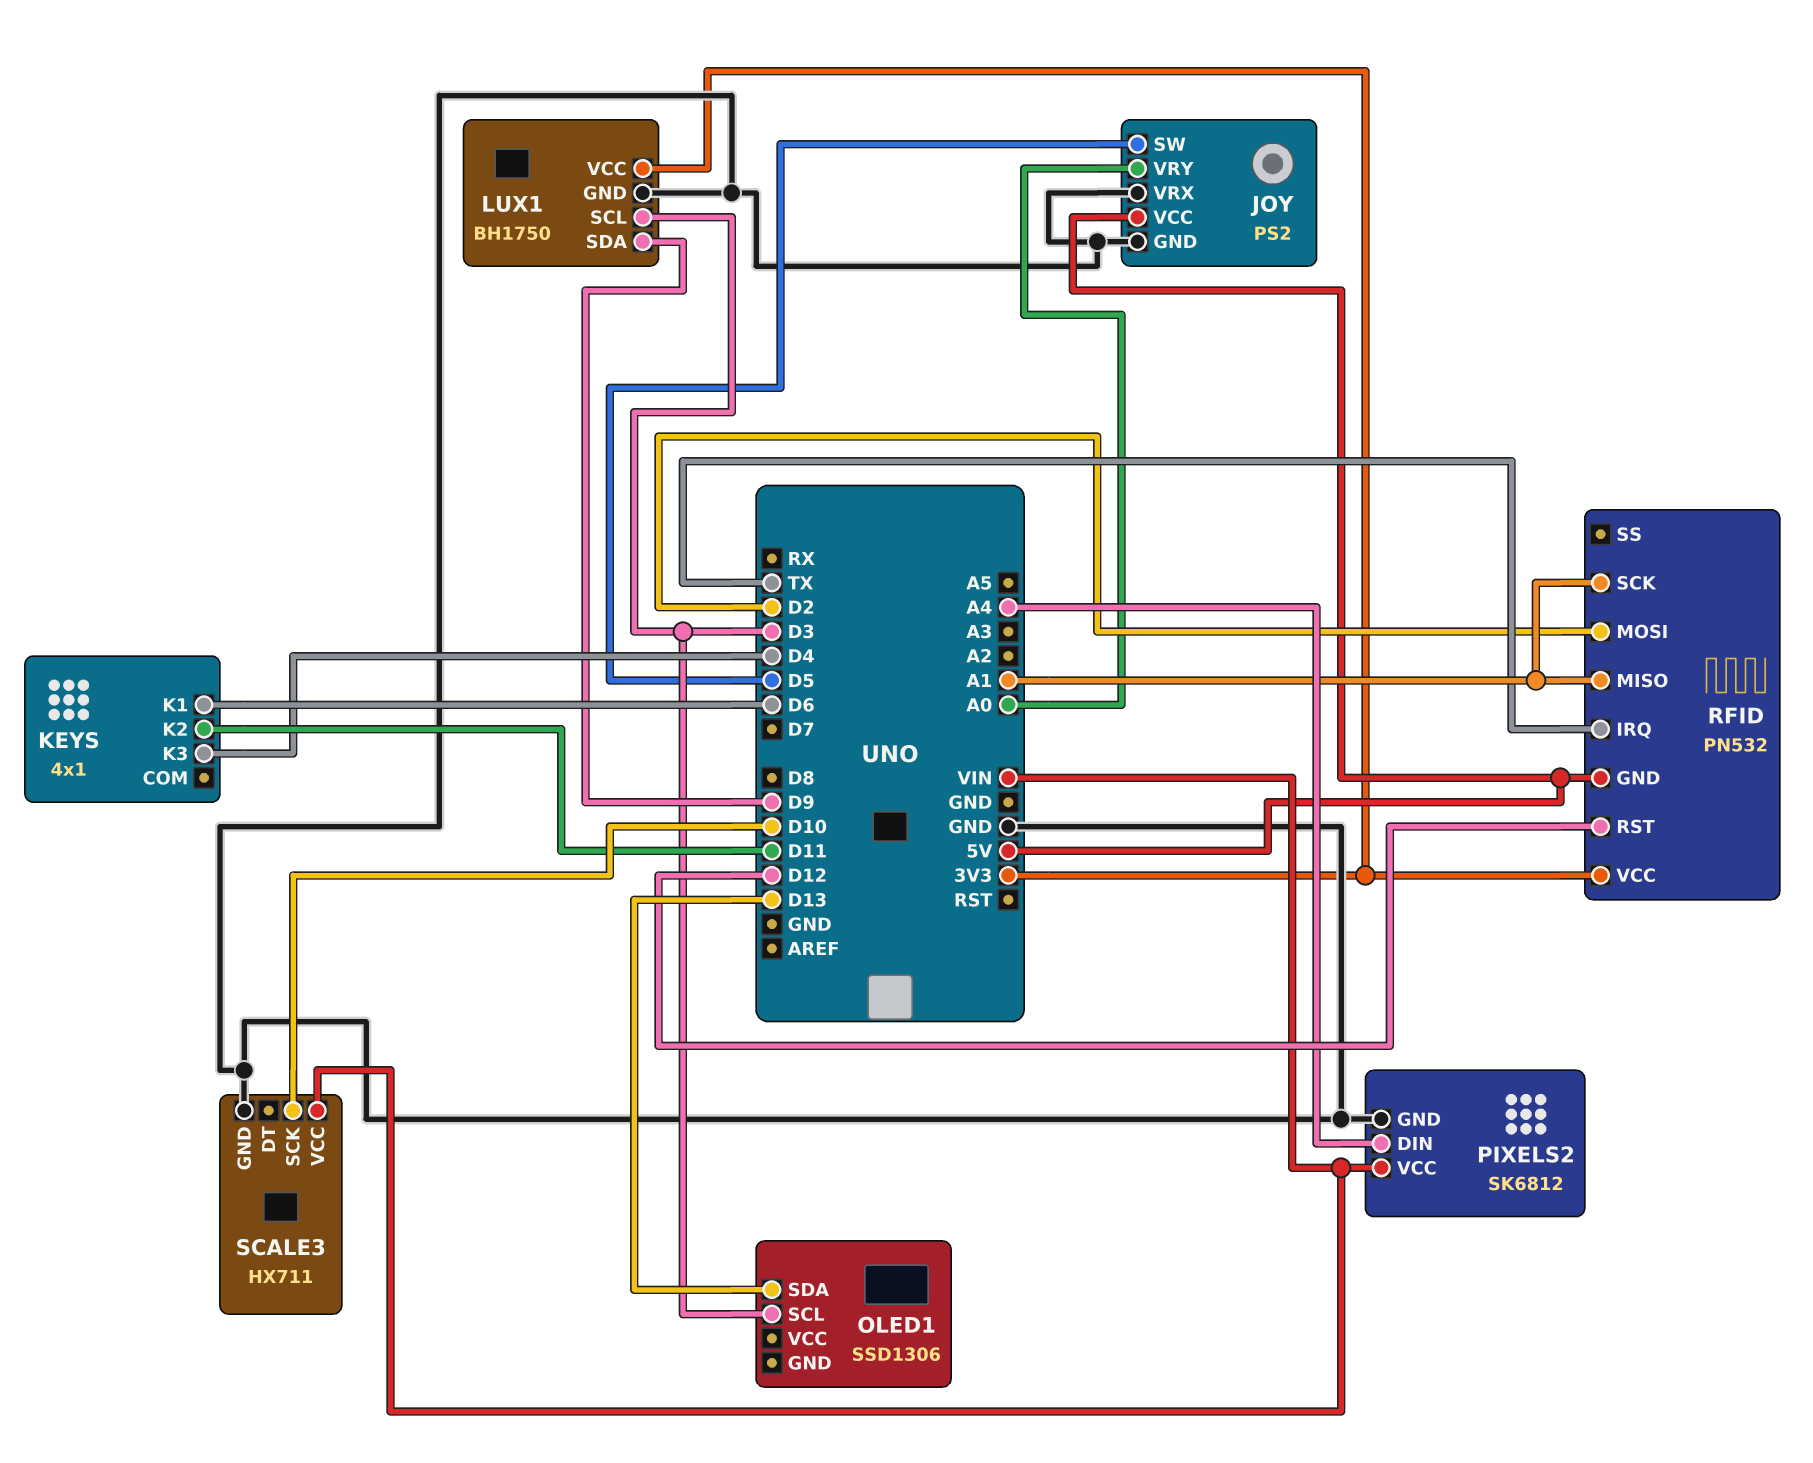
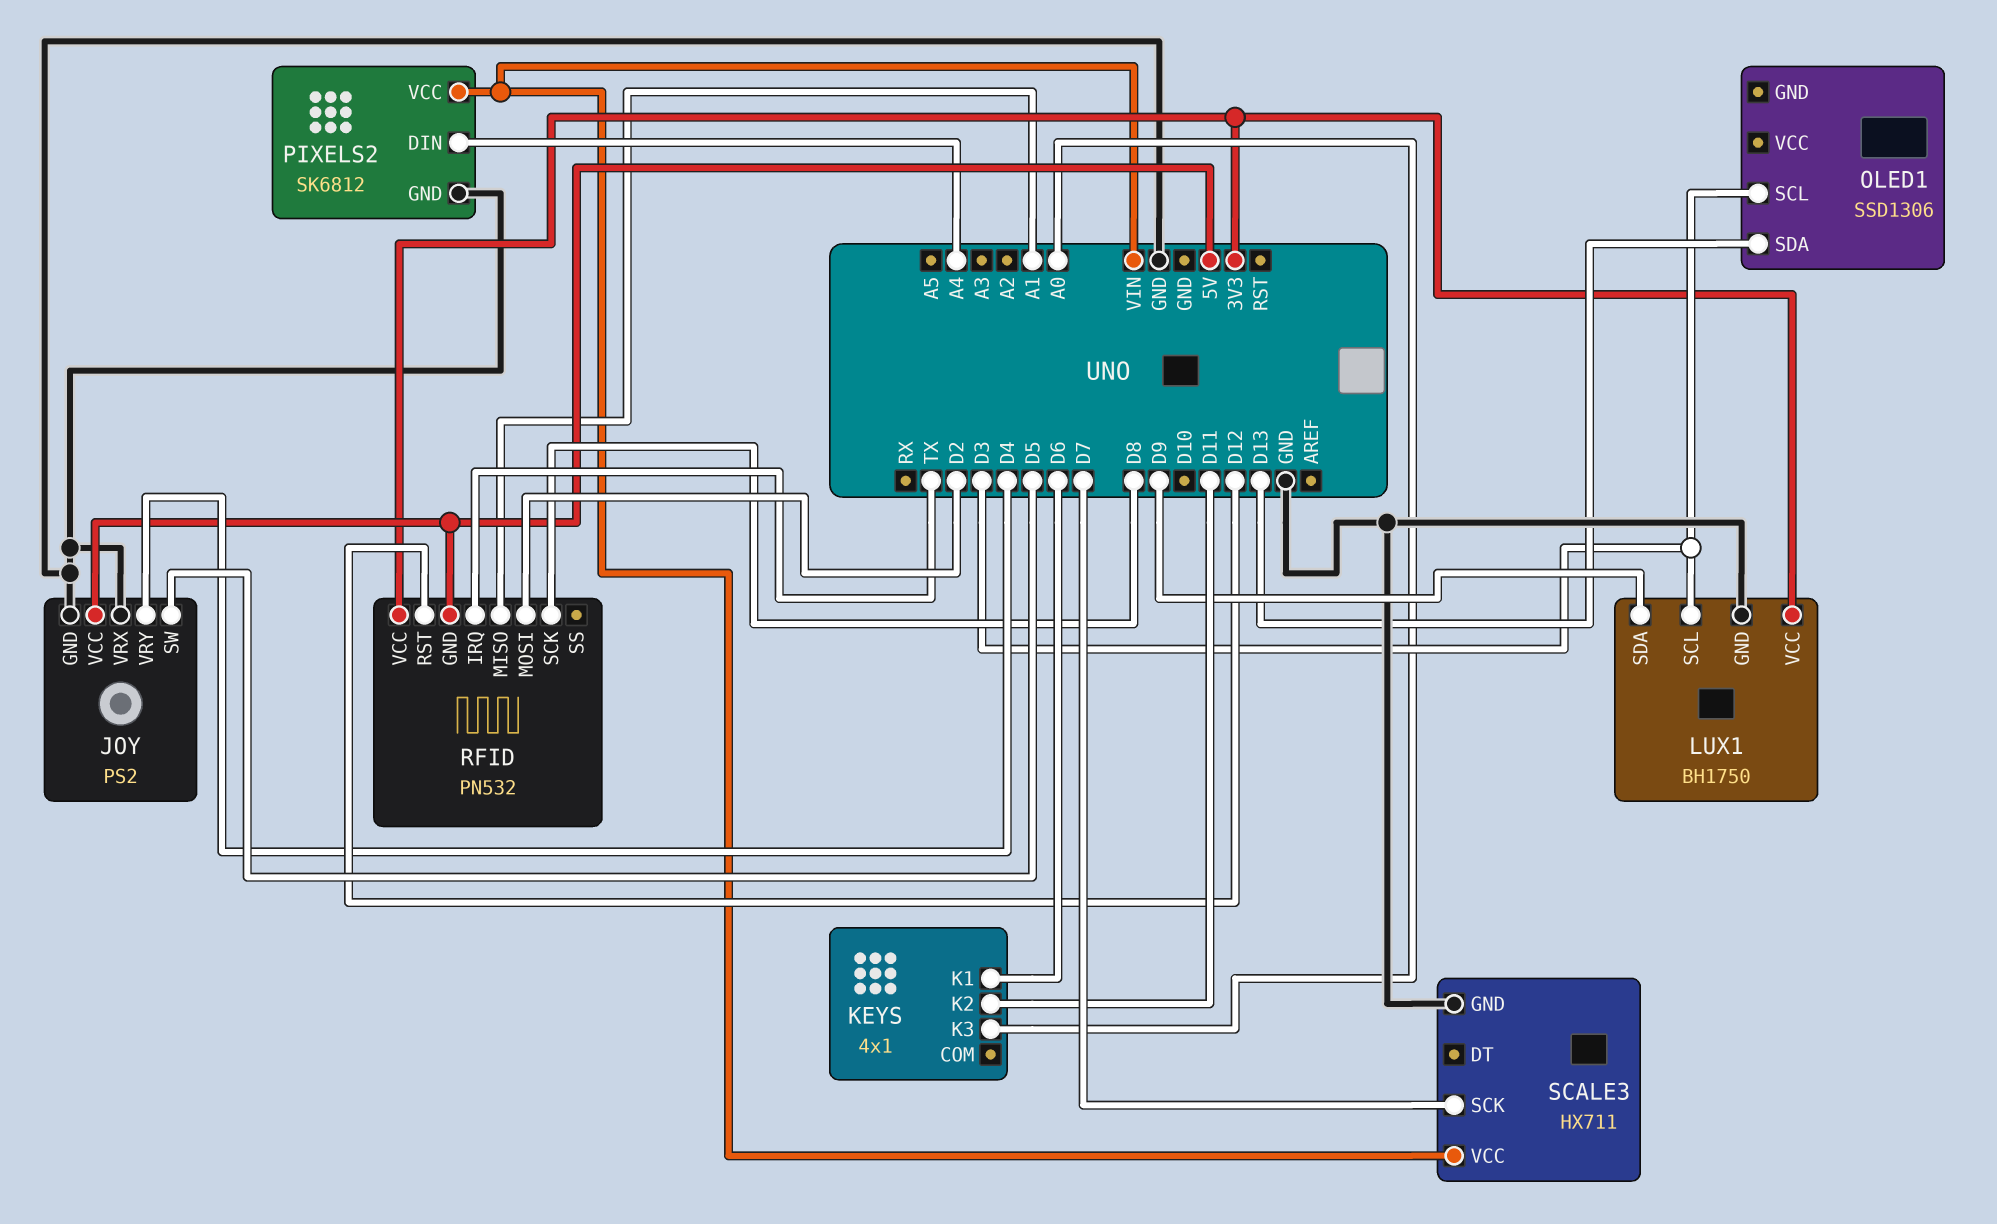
JOY pin VRY: A0 -> D4
KEYS pin K3: D4 -> A0
RFID pin SCK: A1 -> D8
SCALE3 pin SCK: D10 -> D7

